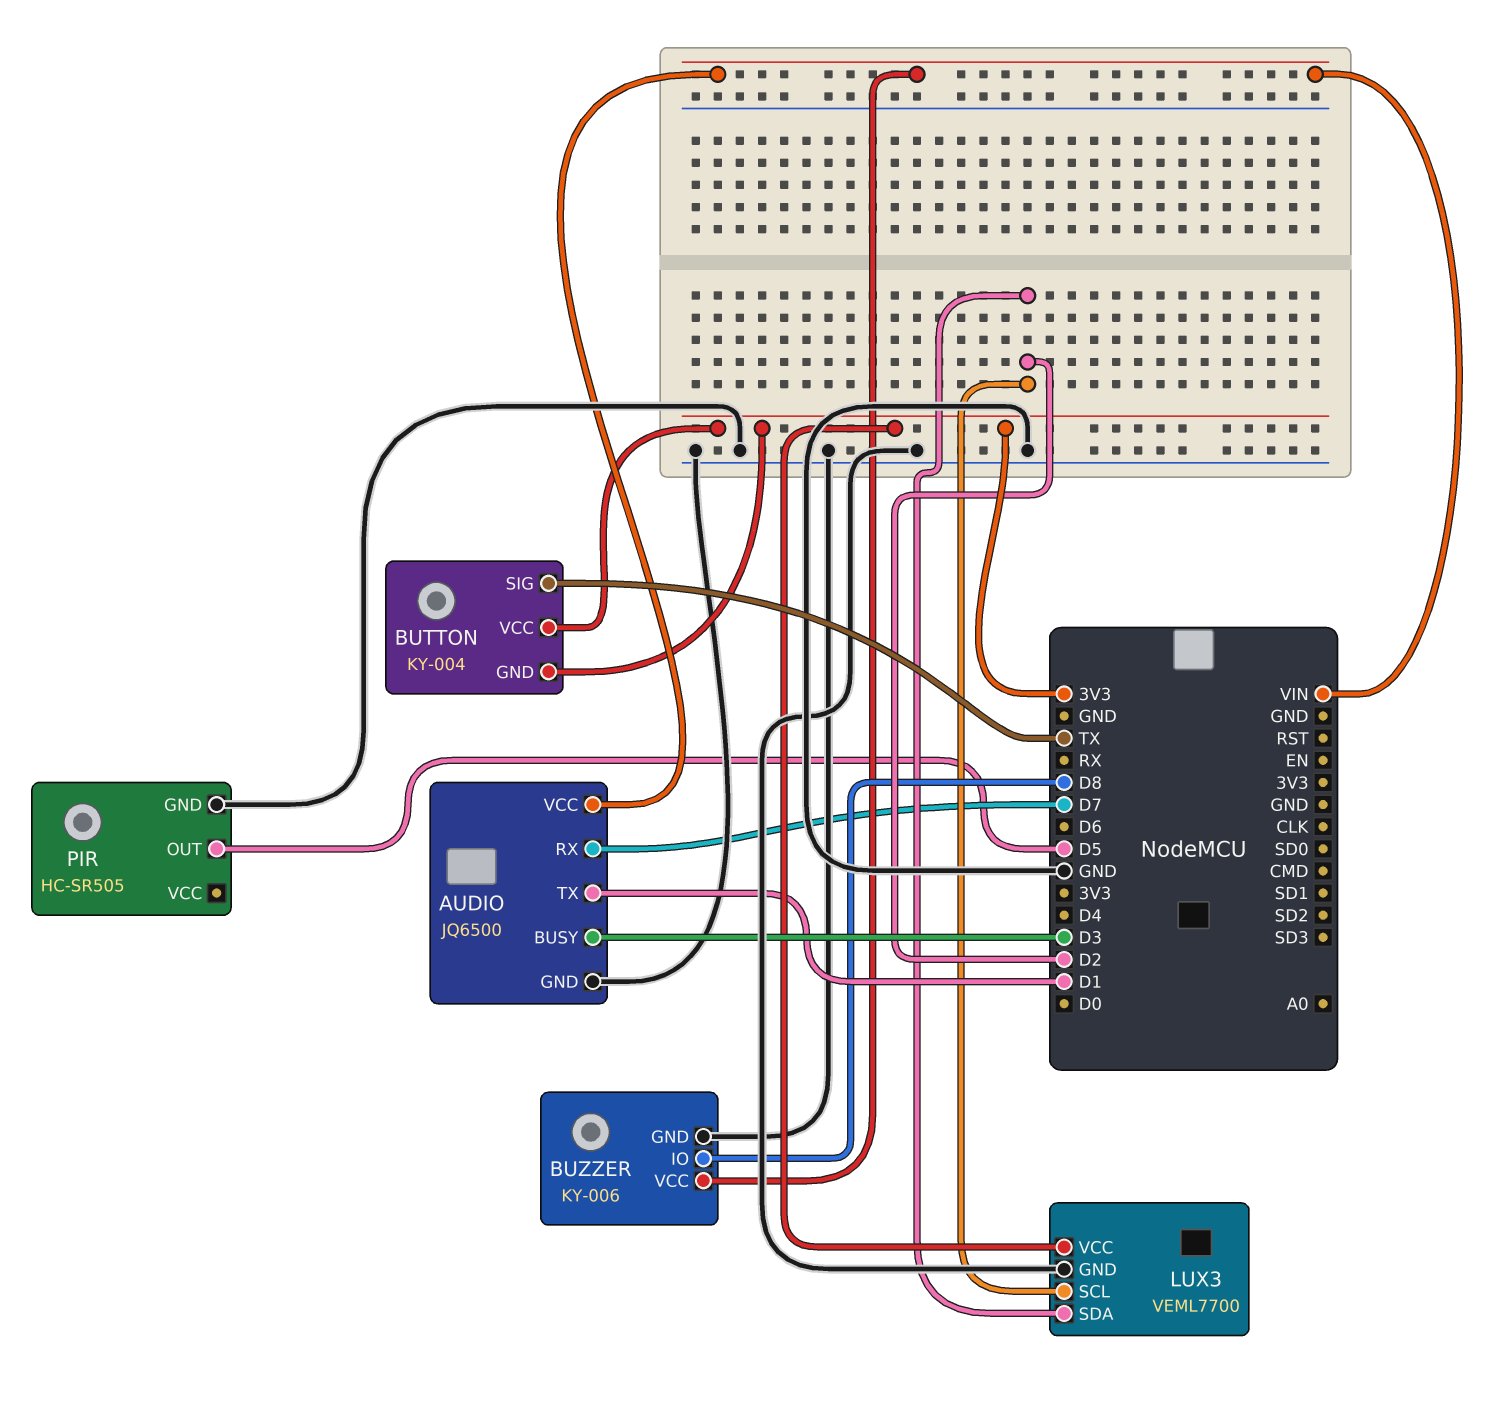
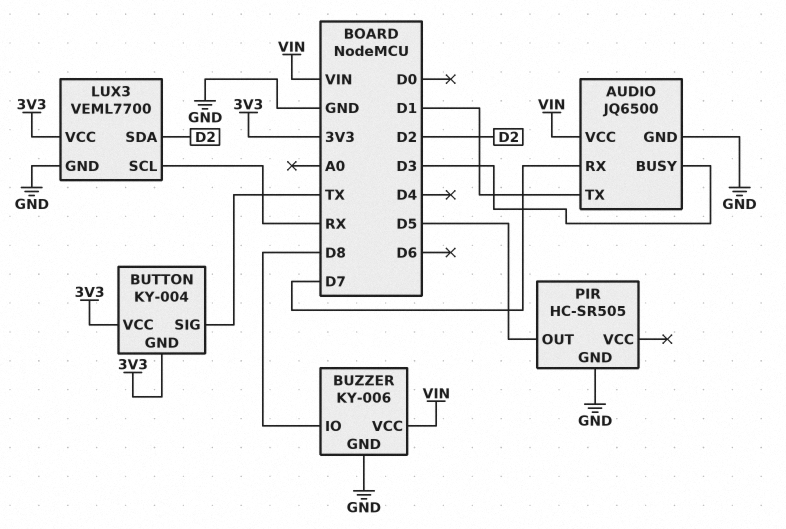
LUX3 pin SCL: D2 -> RX

